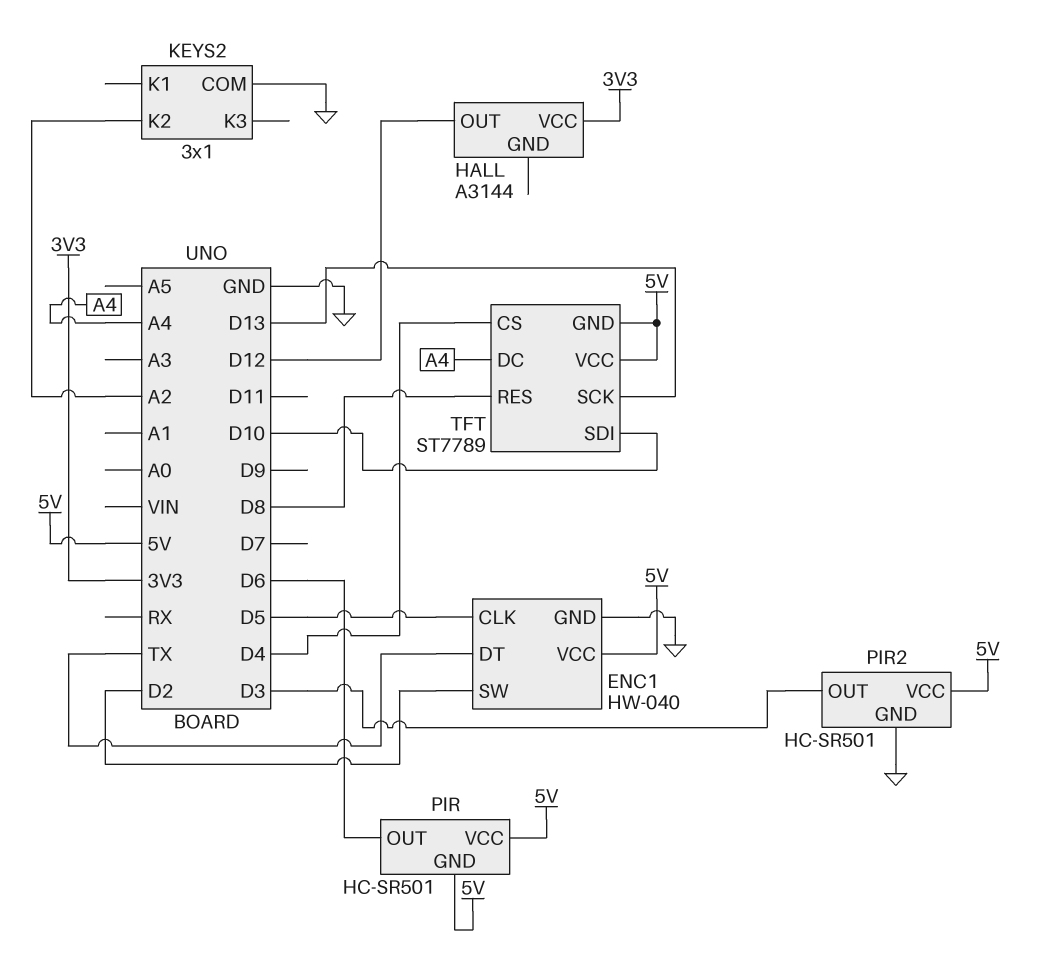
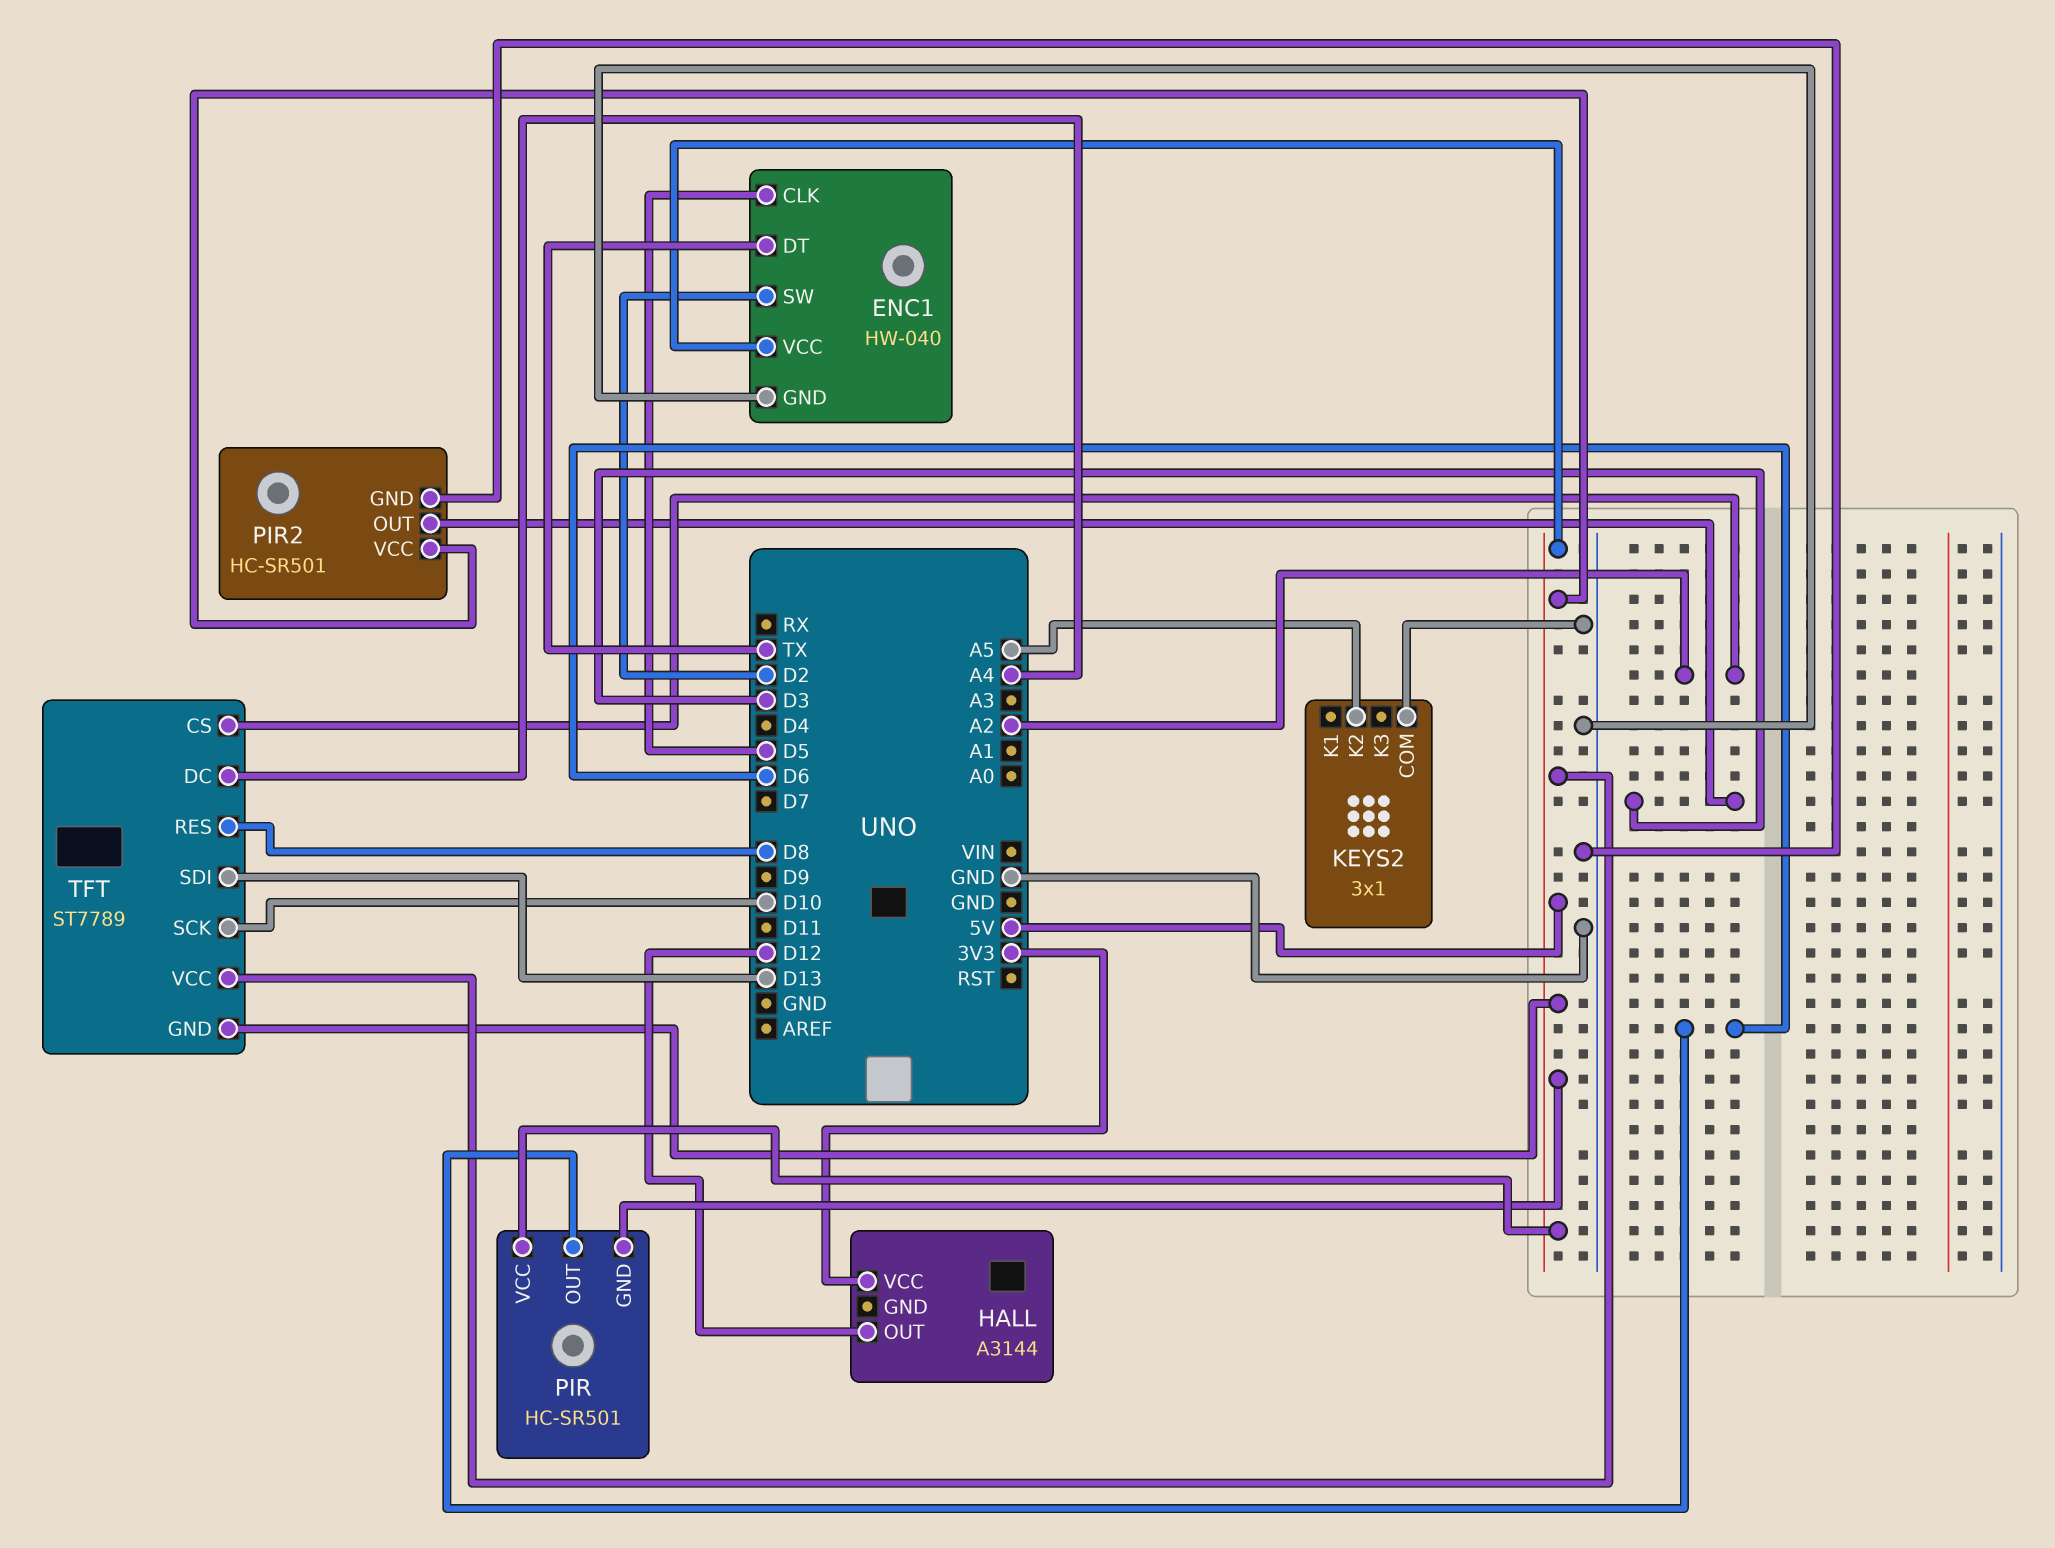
KEYS2 pin K2: A2 -> A5
TFT pin CS: D4 -> A2
TFT pin SCK: D13 -> D10
TFT pin SDI: D10 -> D13

